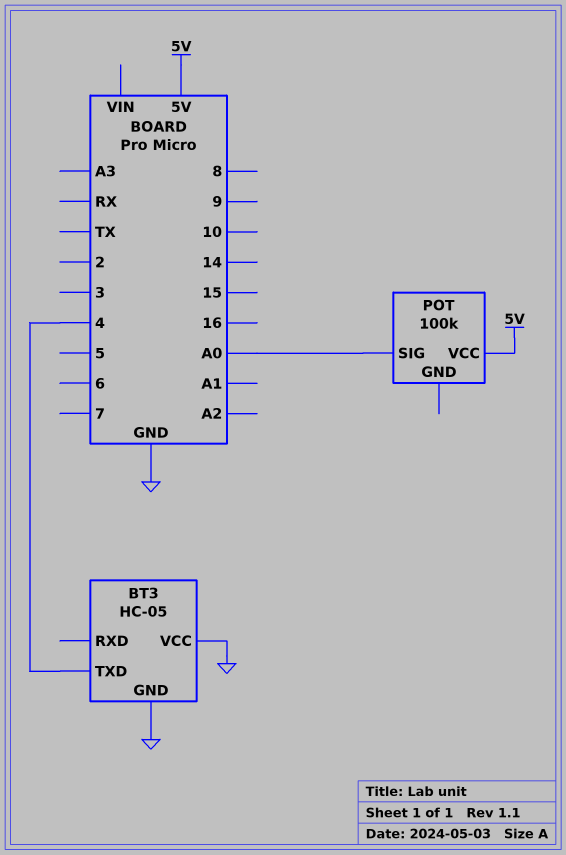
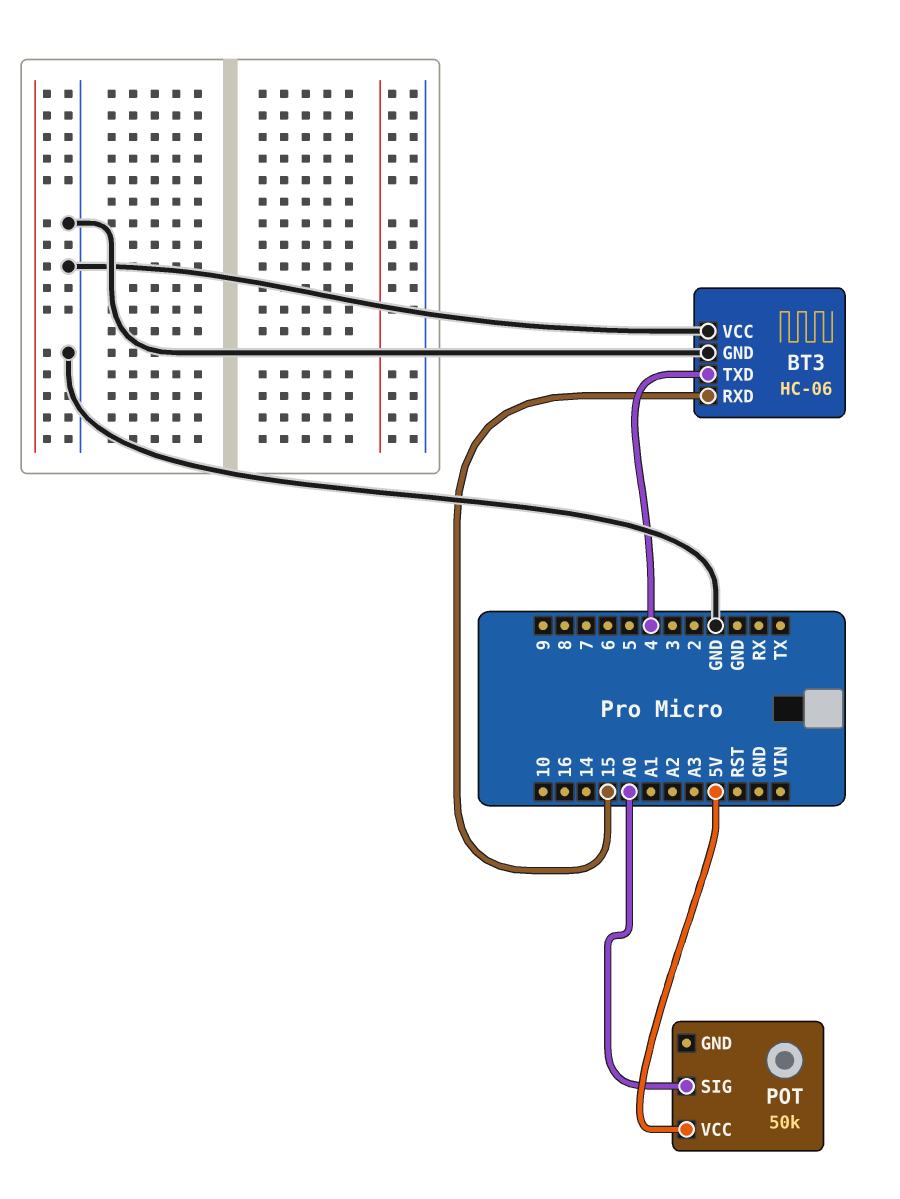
BT3: HC-05 -> HC-06
BT3 pin RXD: none -> 15
POT: 100k -> 50k

